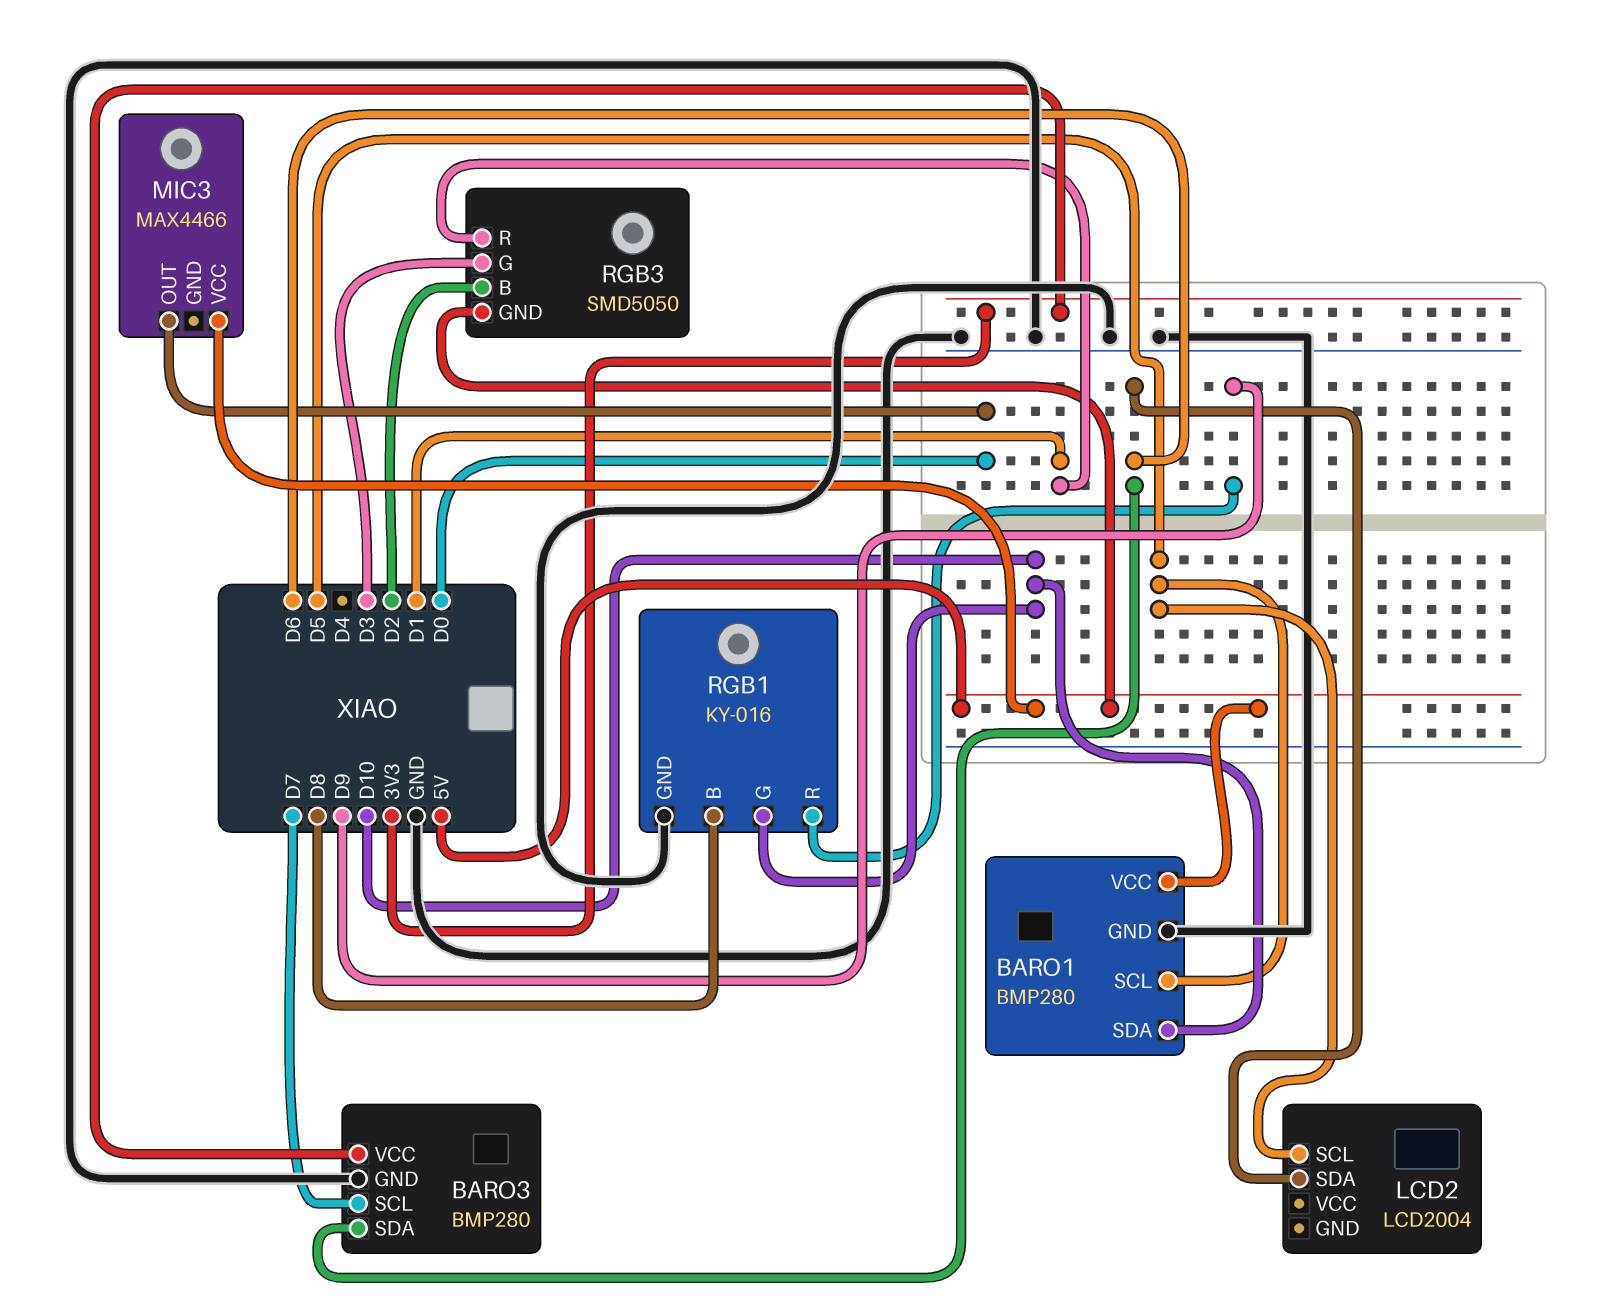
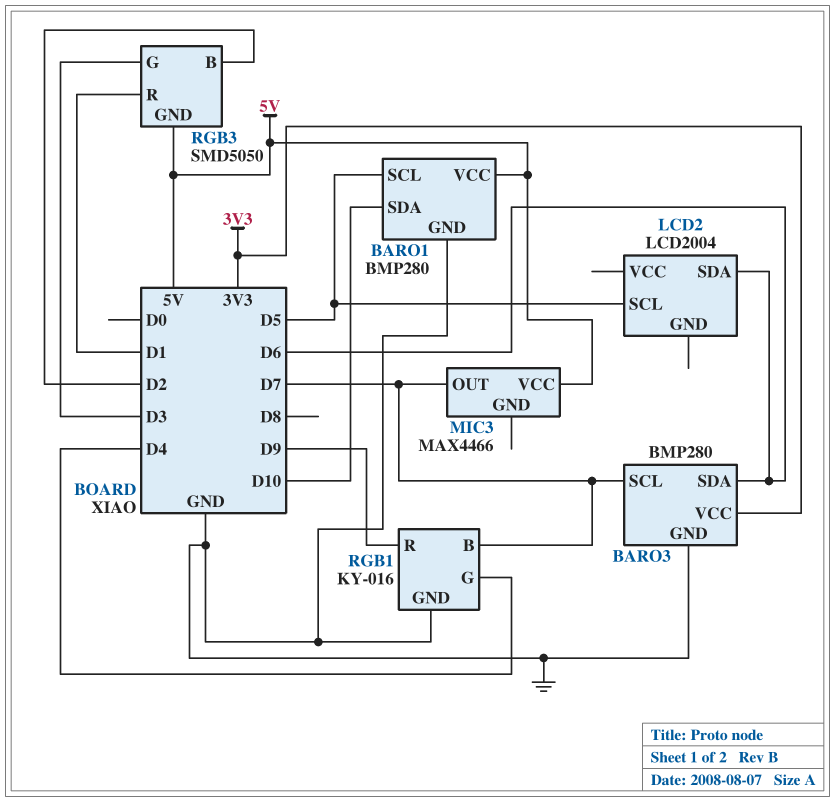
MIC3 pin OUT: D0 -> D7
RGB1 pin B: D8 -> D7
RGB1 pin G: D10 -> D4

